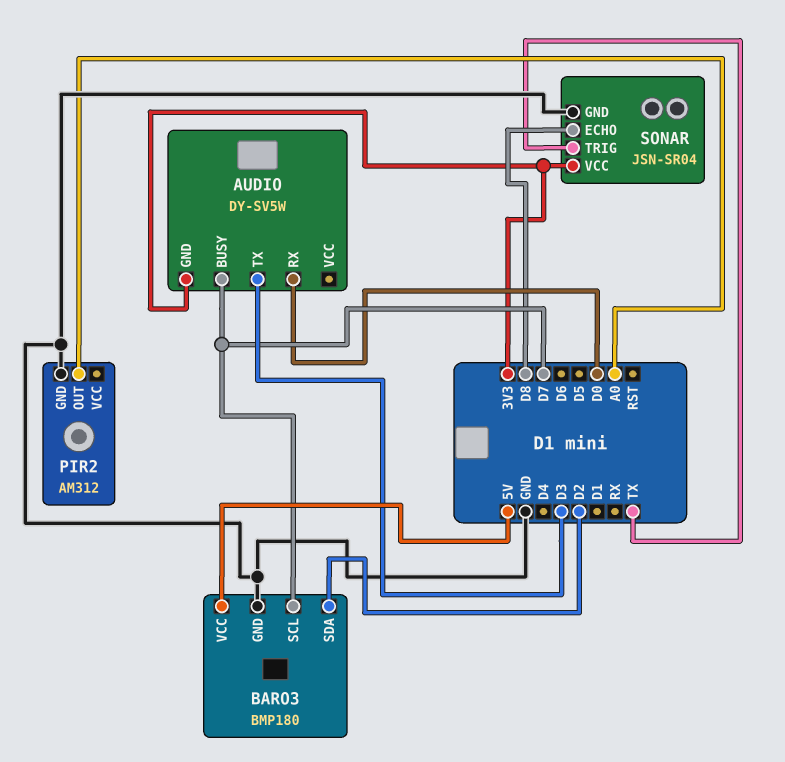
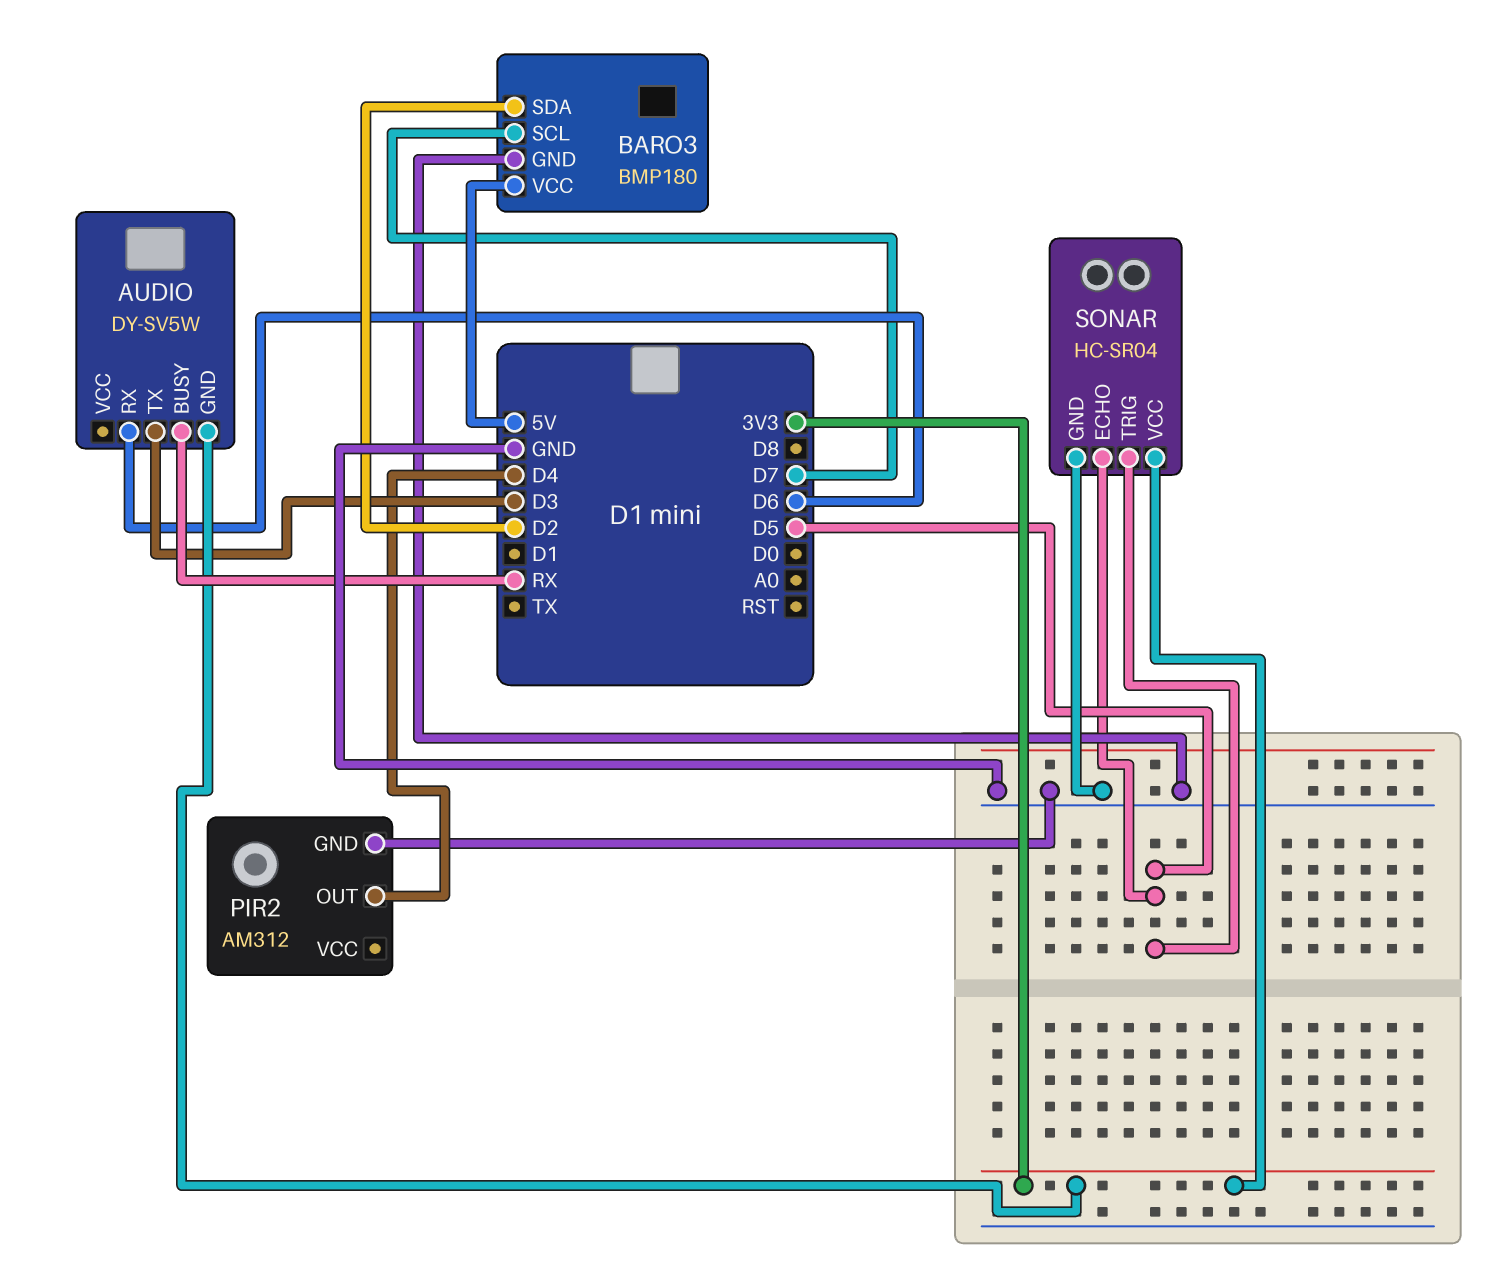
AUDIO pin BUSY: D7 -> RX
AUDIO pin RX: D0 -> D6
PIR2 pin OUT: A0 -> D4
SONAR: JSN-SR04 -> HC-SR04
SONAR pin ECHO: D8 -> D5
SONAR pin TRIG: TX -> D5

